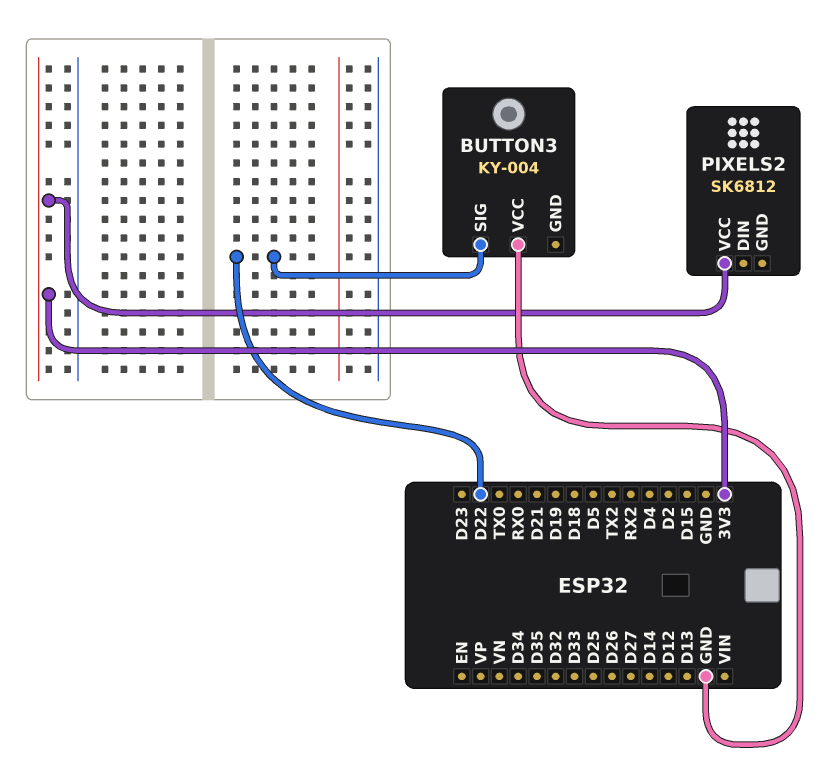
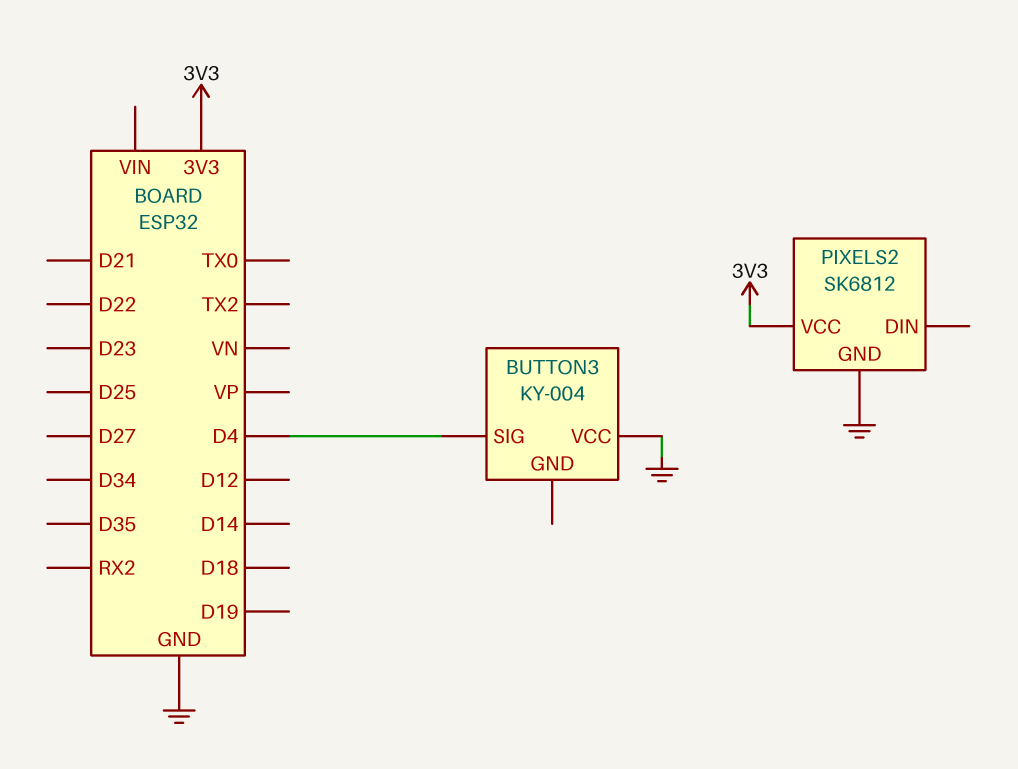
BUTTON3 pin SIG: D22 -> D4
PIXELS2 pin GND: none -> GND

